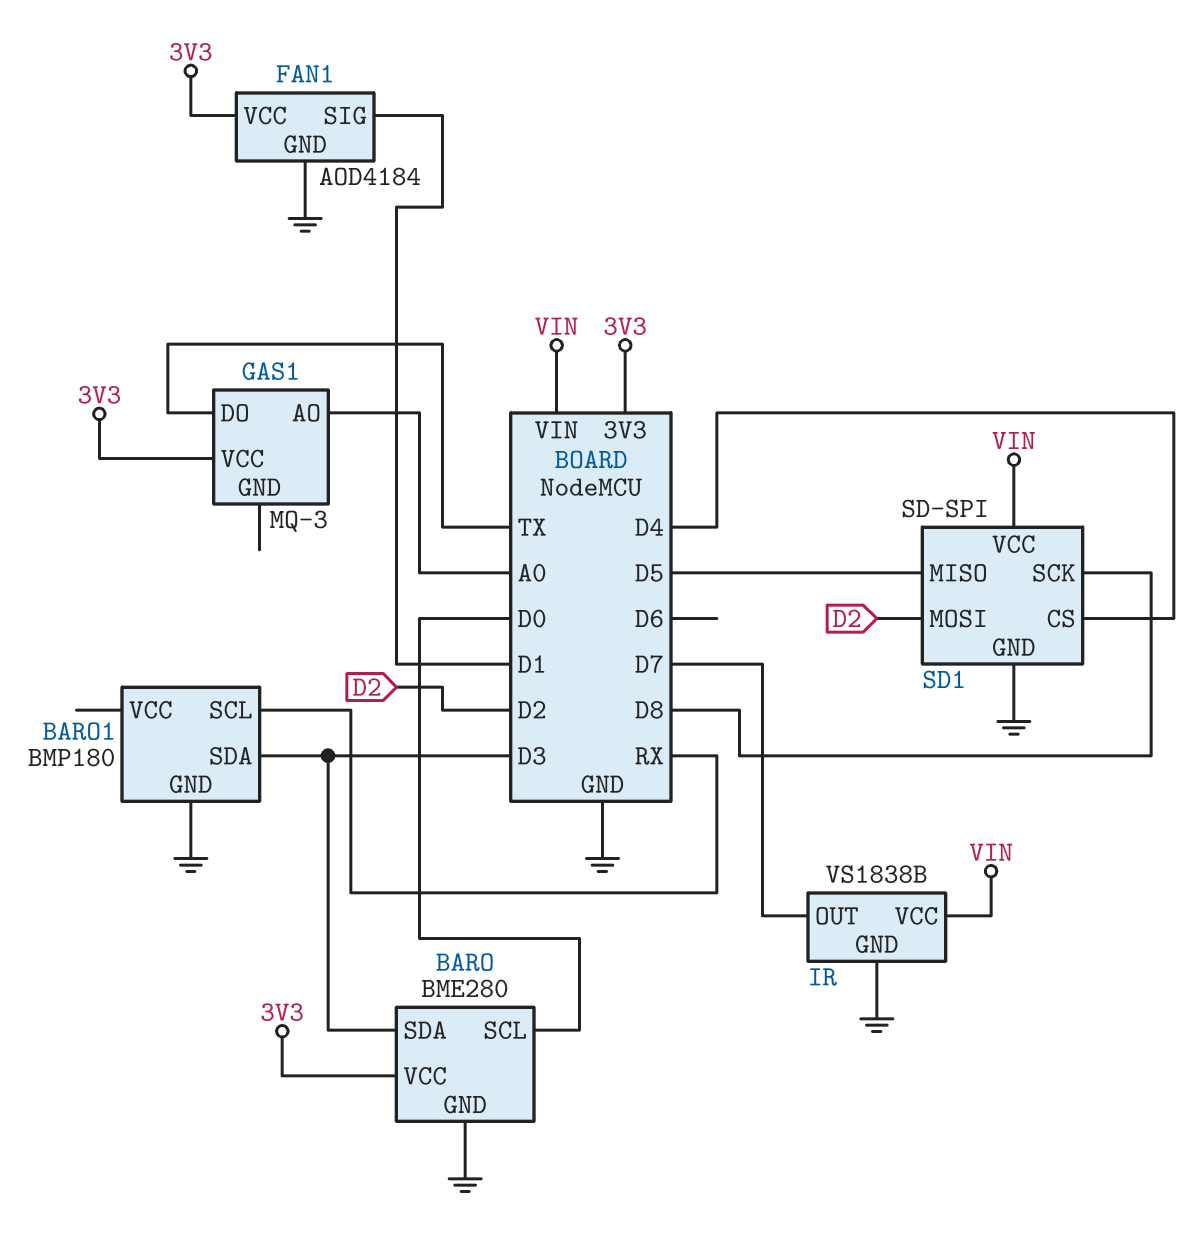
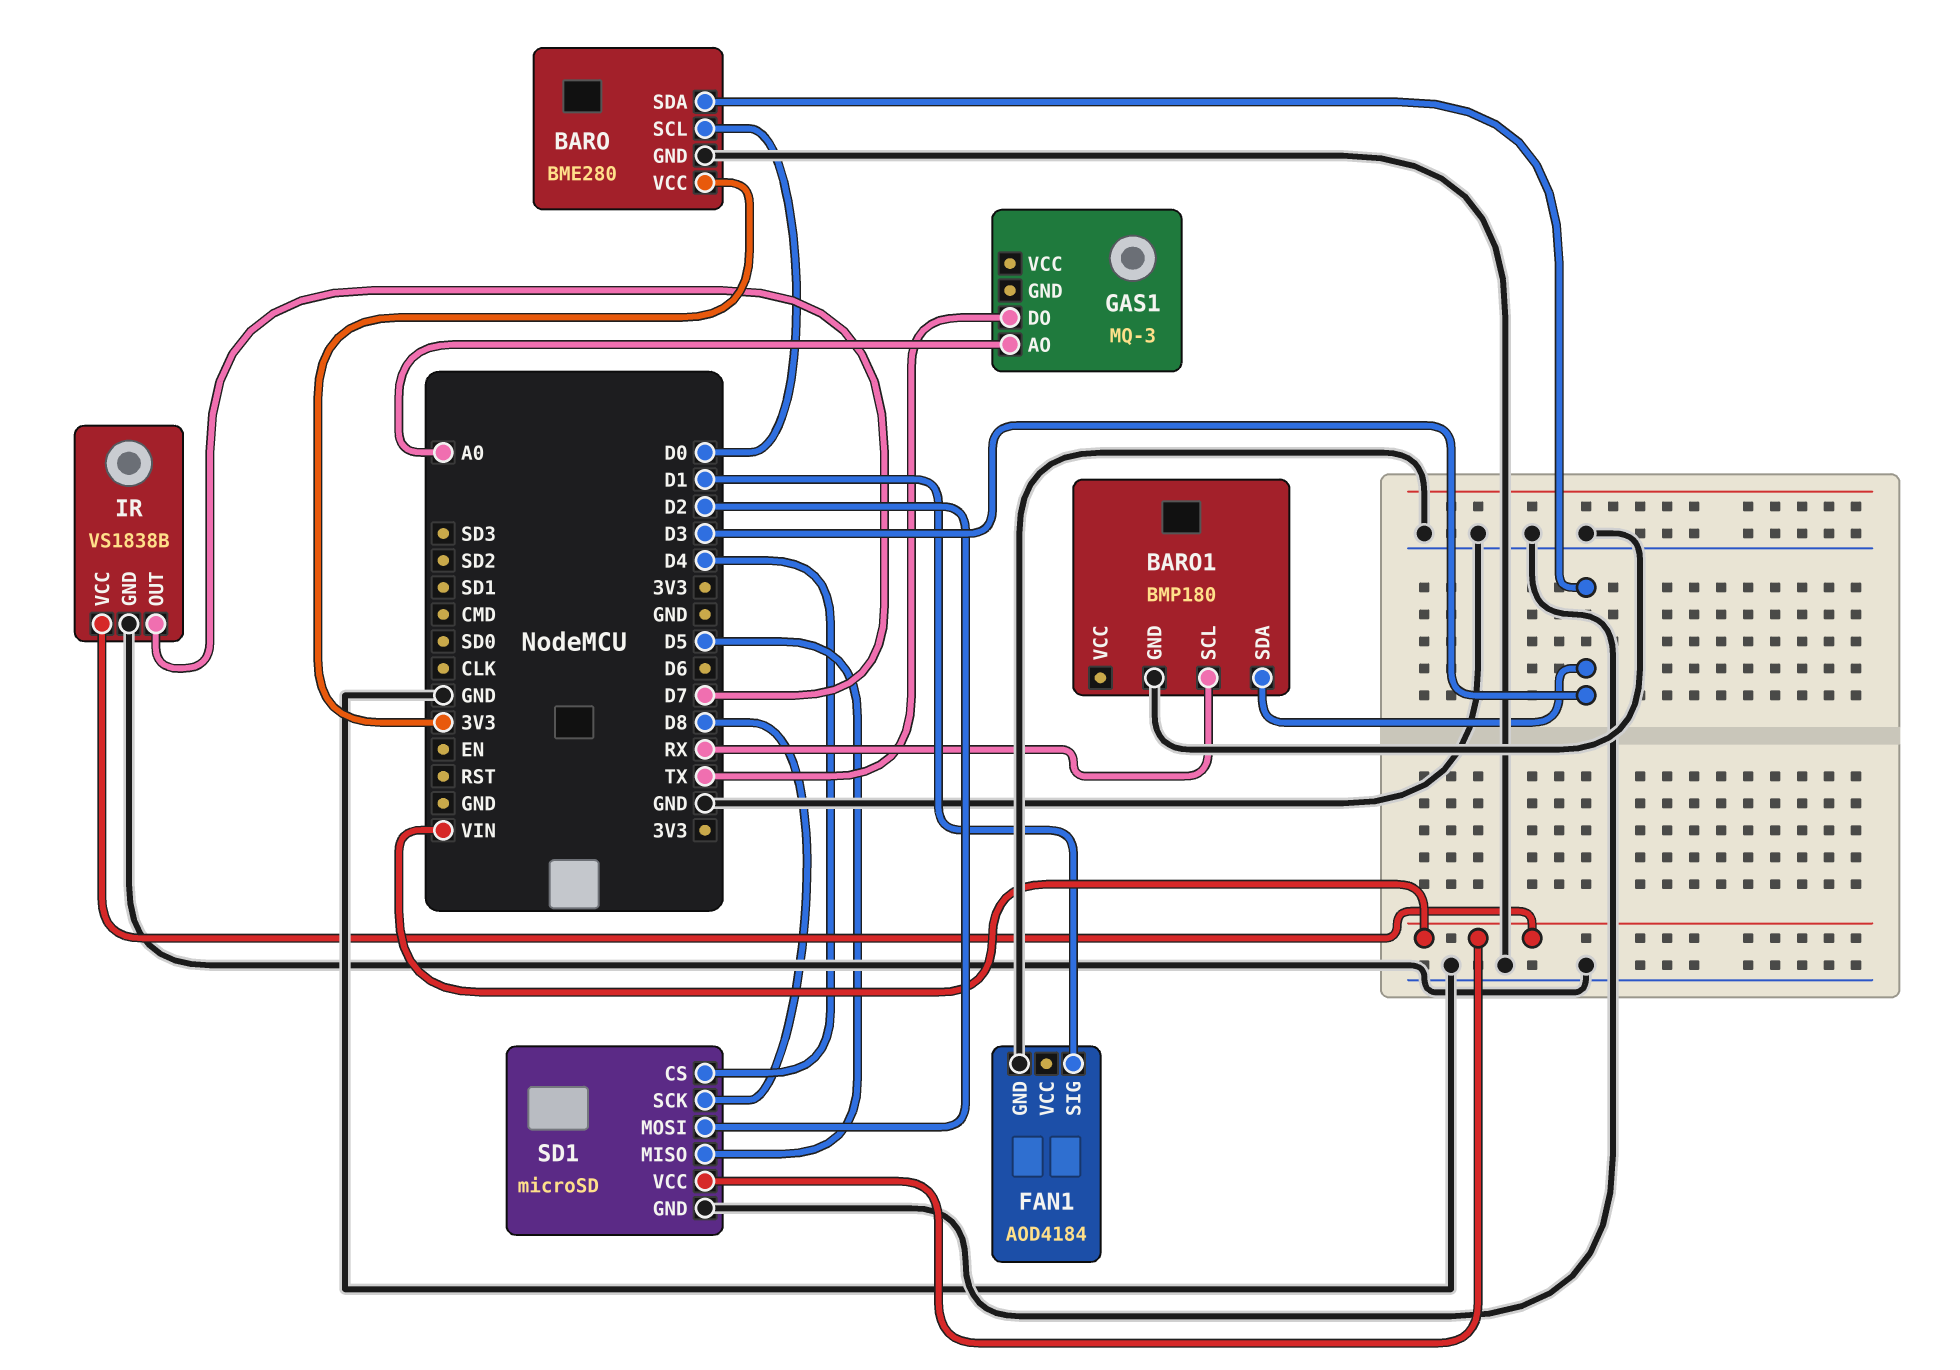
FAN1 pin VCC: 3V3 -> none
GAS1 pin VCC: 3V3 -> none
SD1: SD-SPI -> microSD

